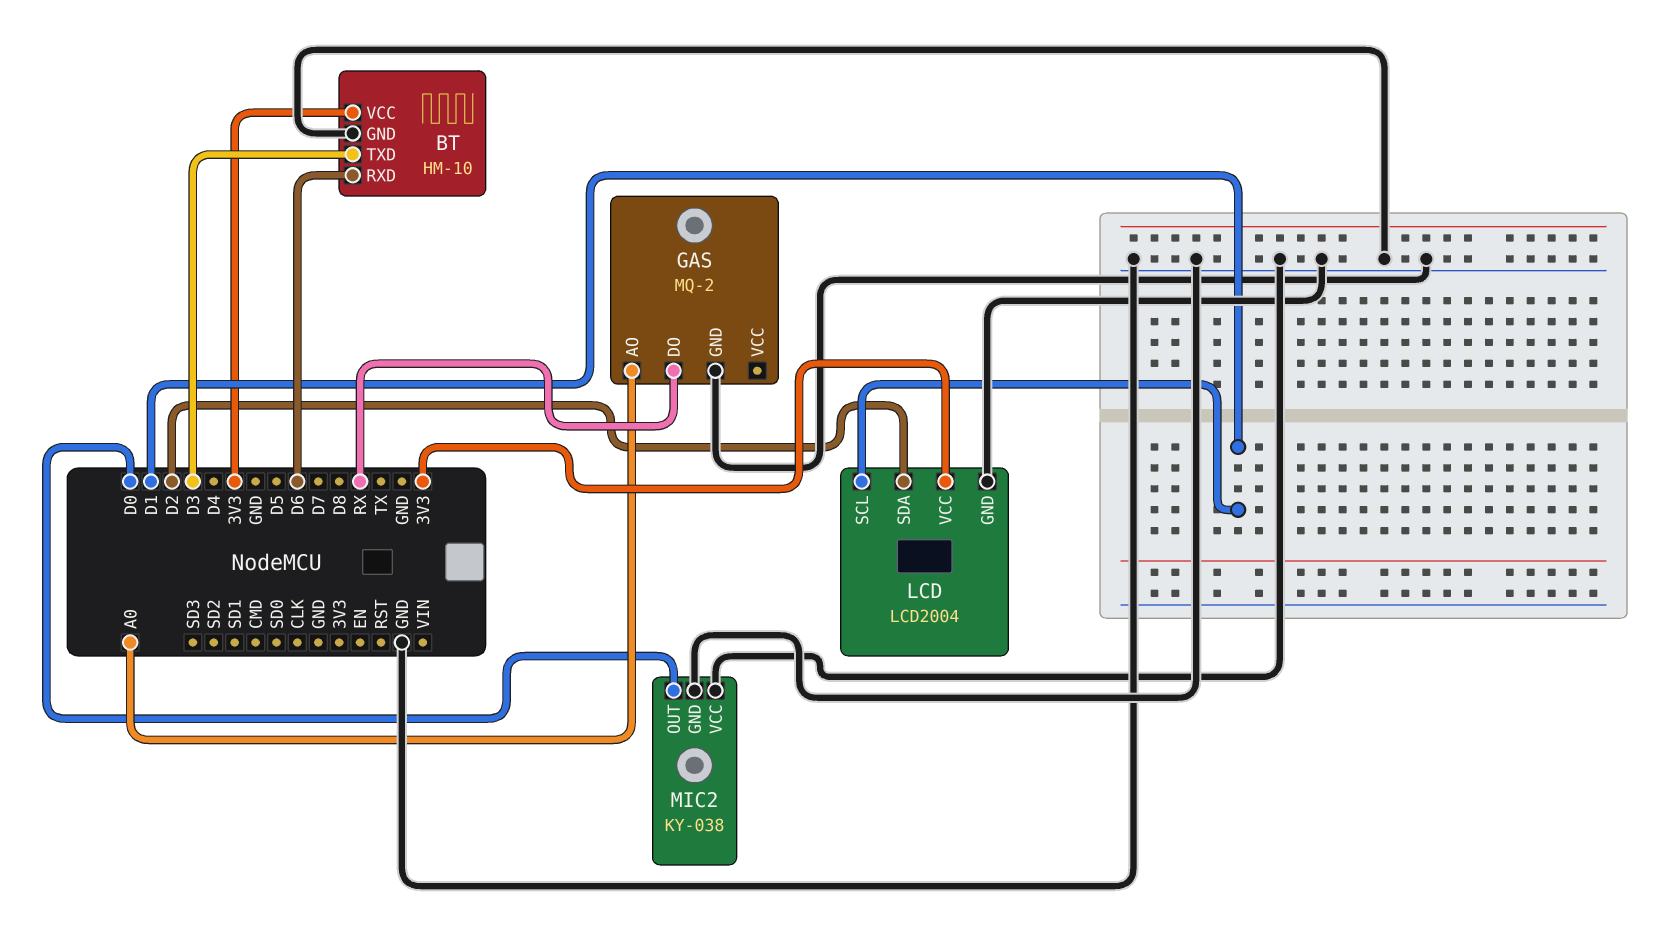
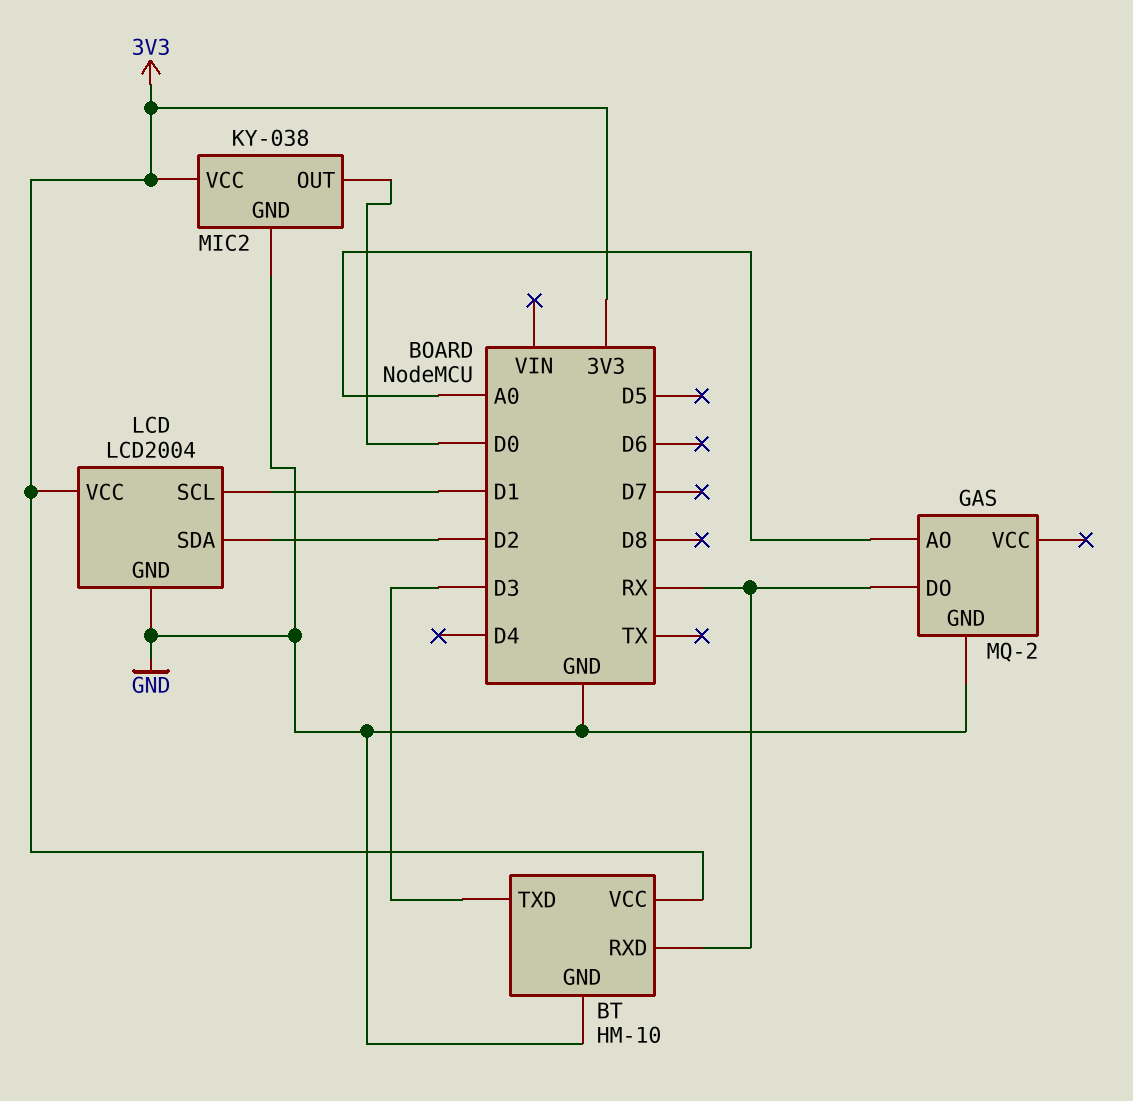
BT pin RXD: D6 -> RX
MIC2 pin VCC: GND -> 3V3

